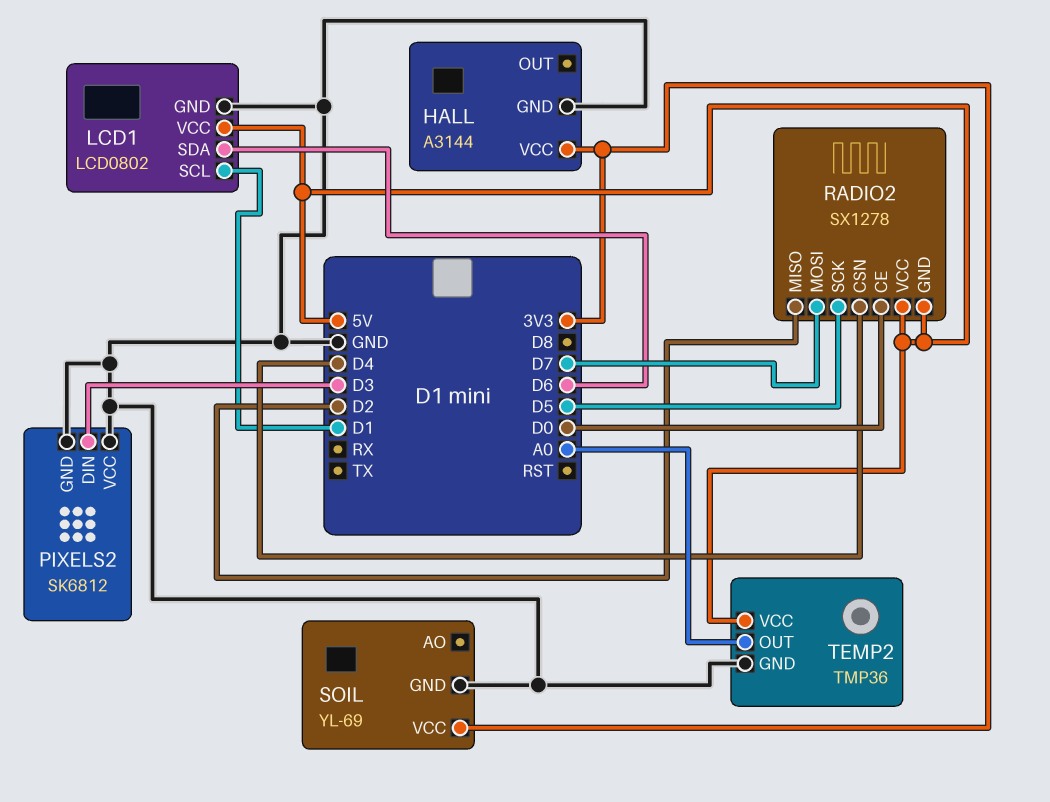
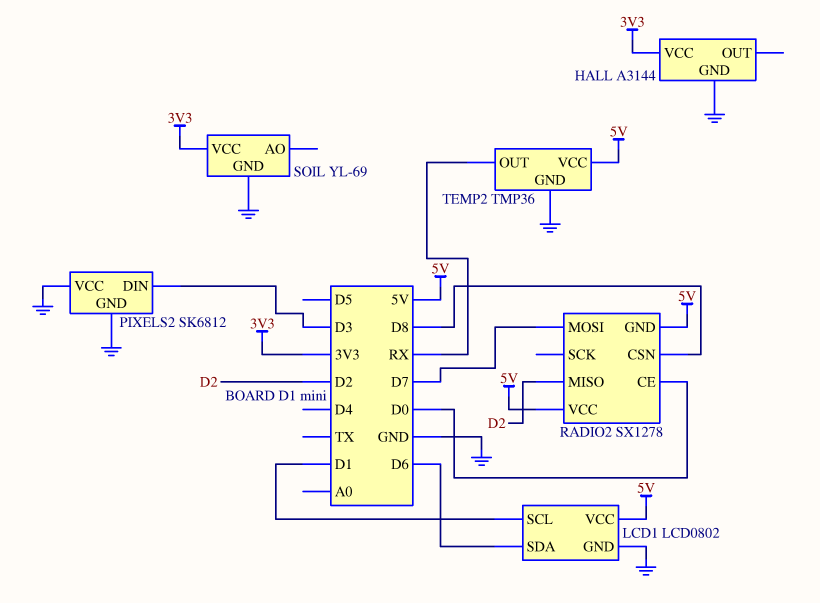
RADIO2 pin CSN: D4 -> D8
RADIO2 pin SCK: D5 -> none
TEMP2 pin OUT: A0 -> RX

